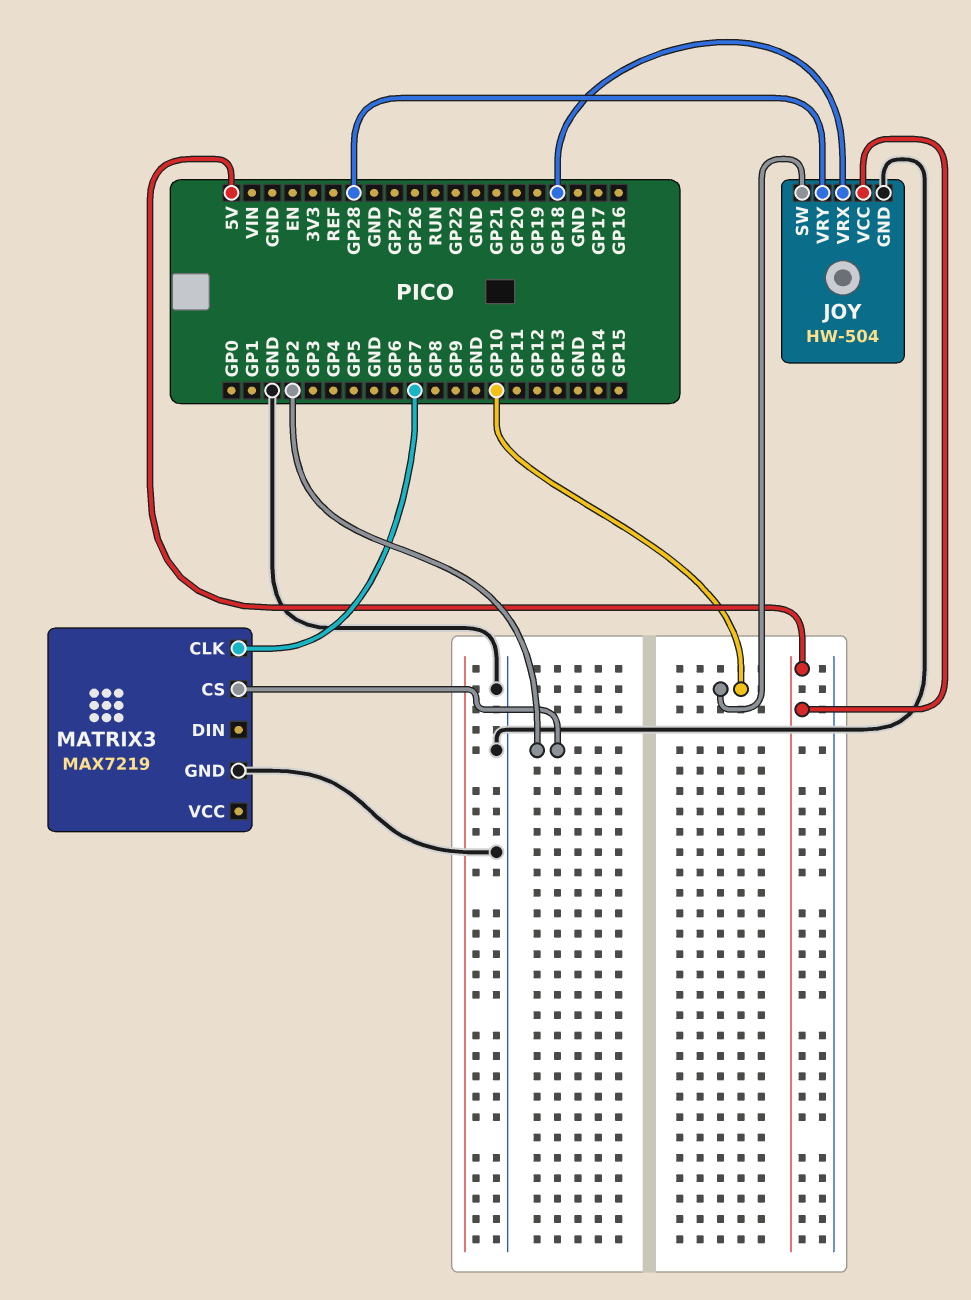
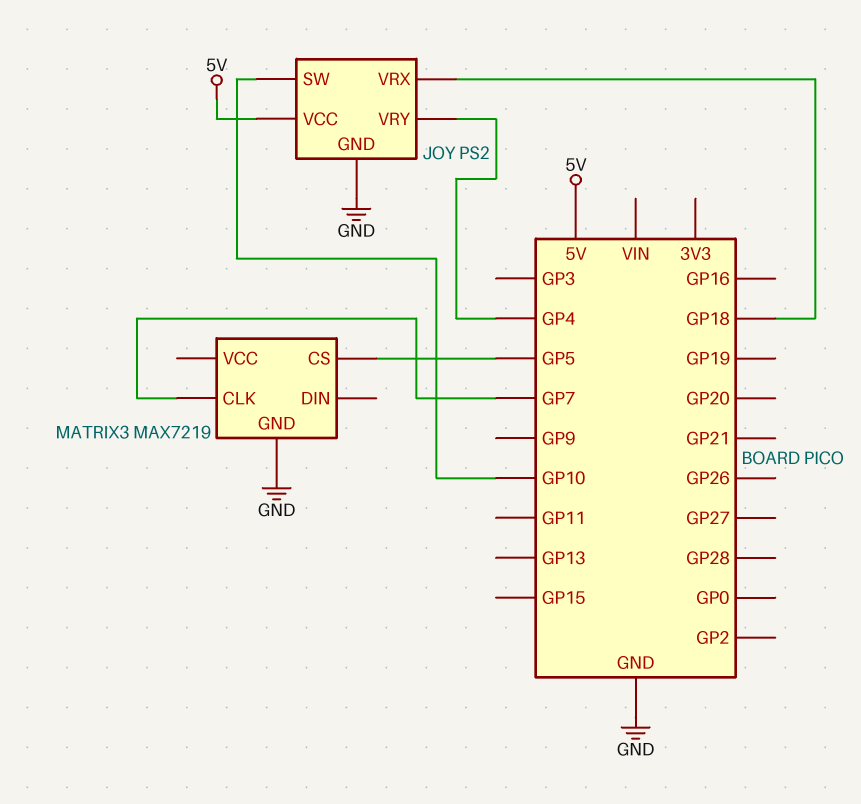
JOY: HW-504 -> PS2
JOY pin VRY: GP28 -> GP4
MATRIX3 pin CS: GP2 -> GP5

